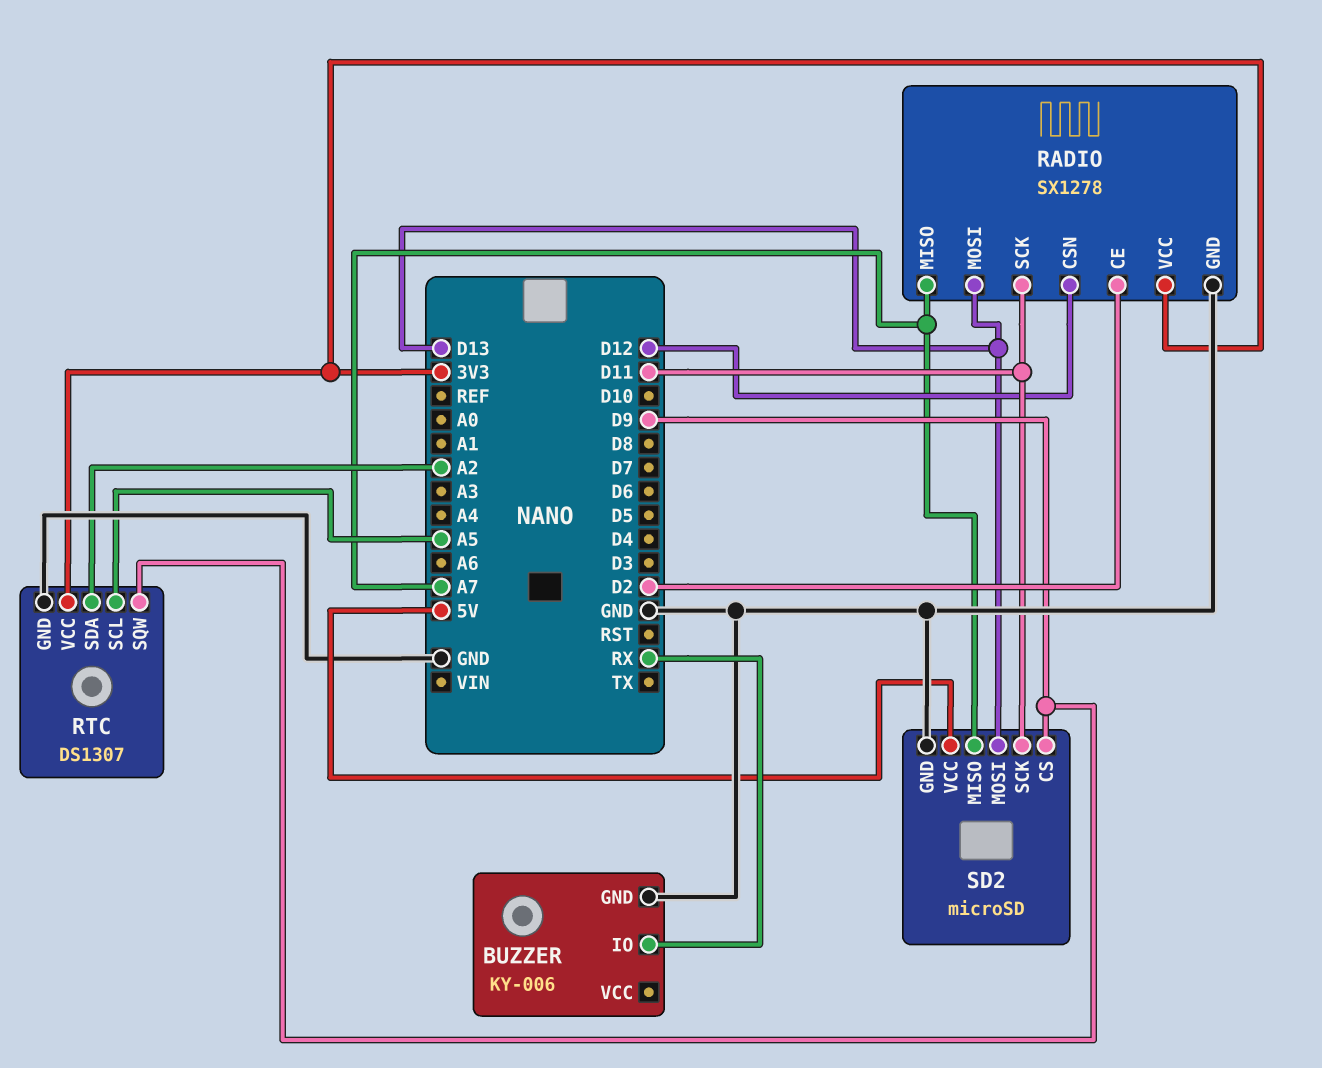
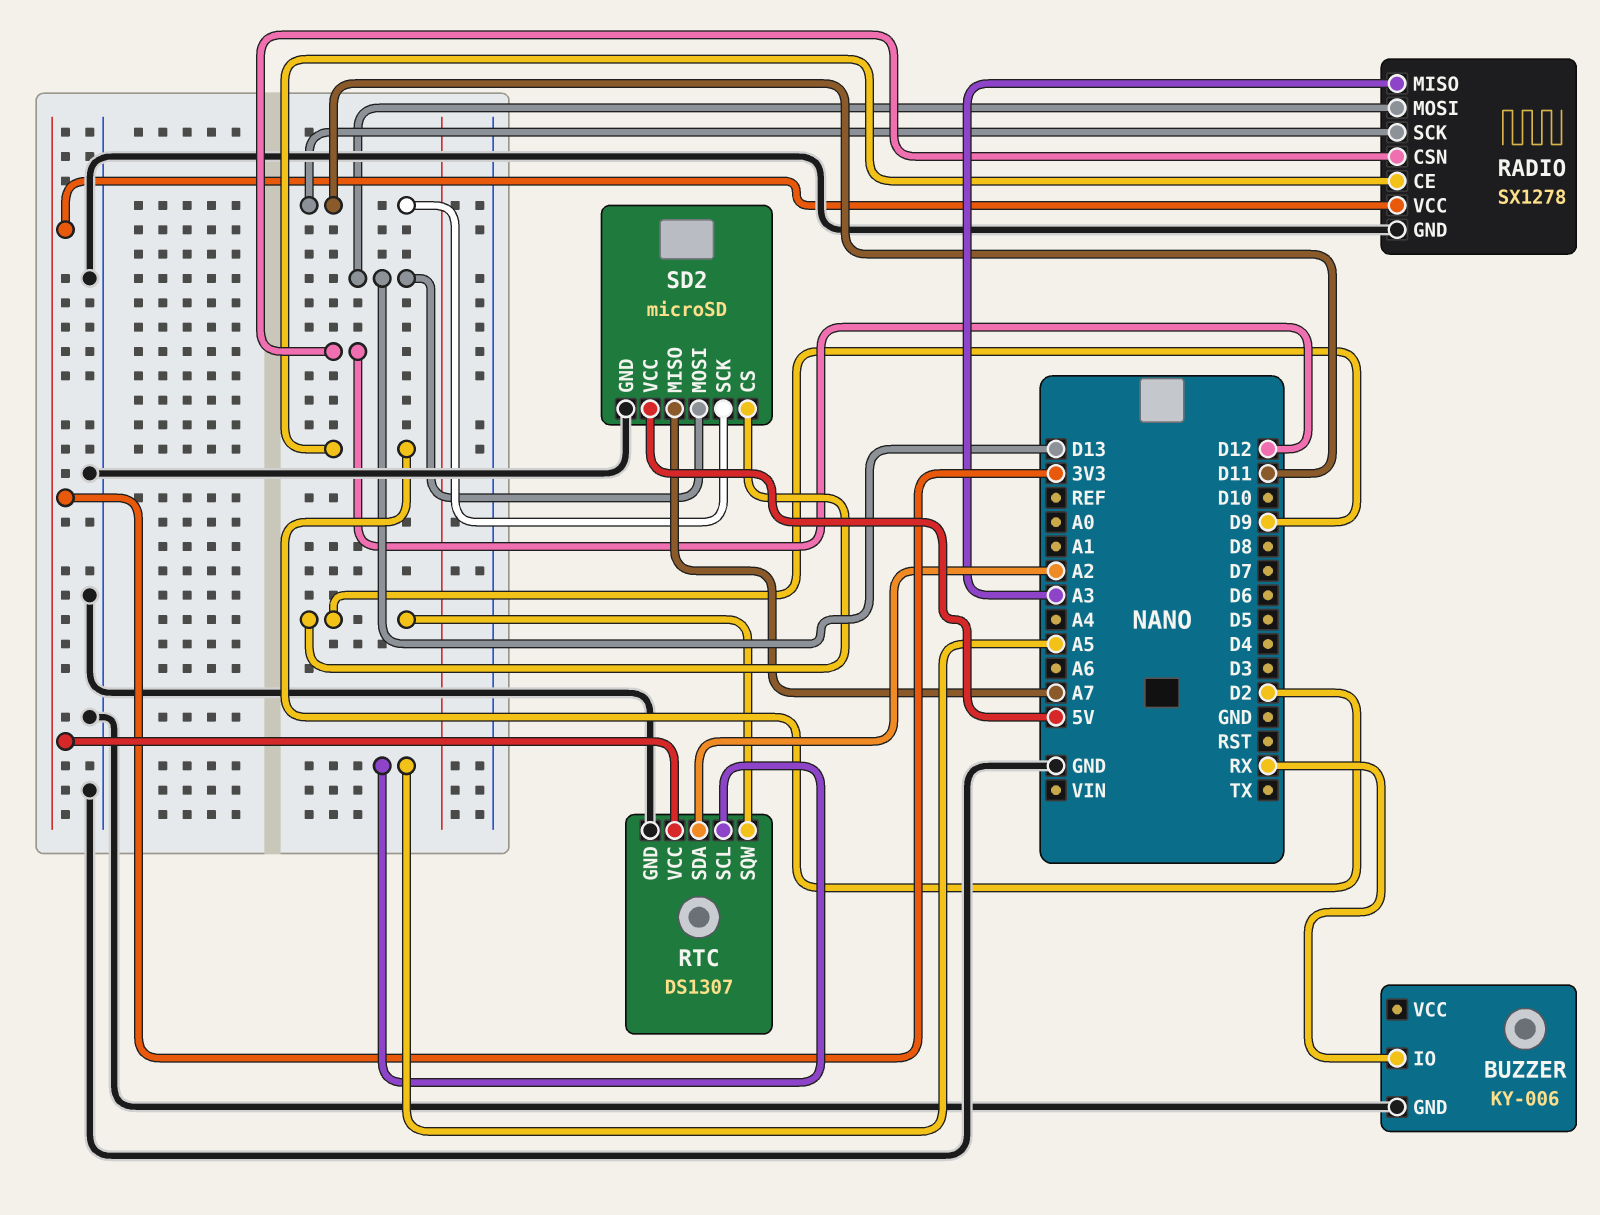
RADIO pin MISO: A7 -> A3

